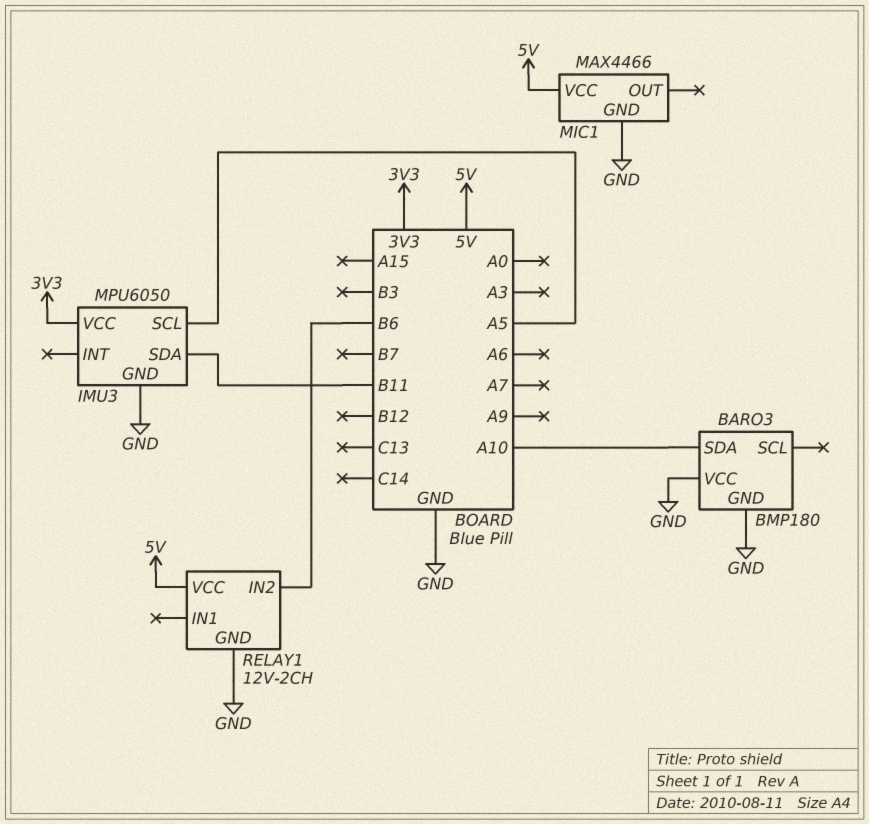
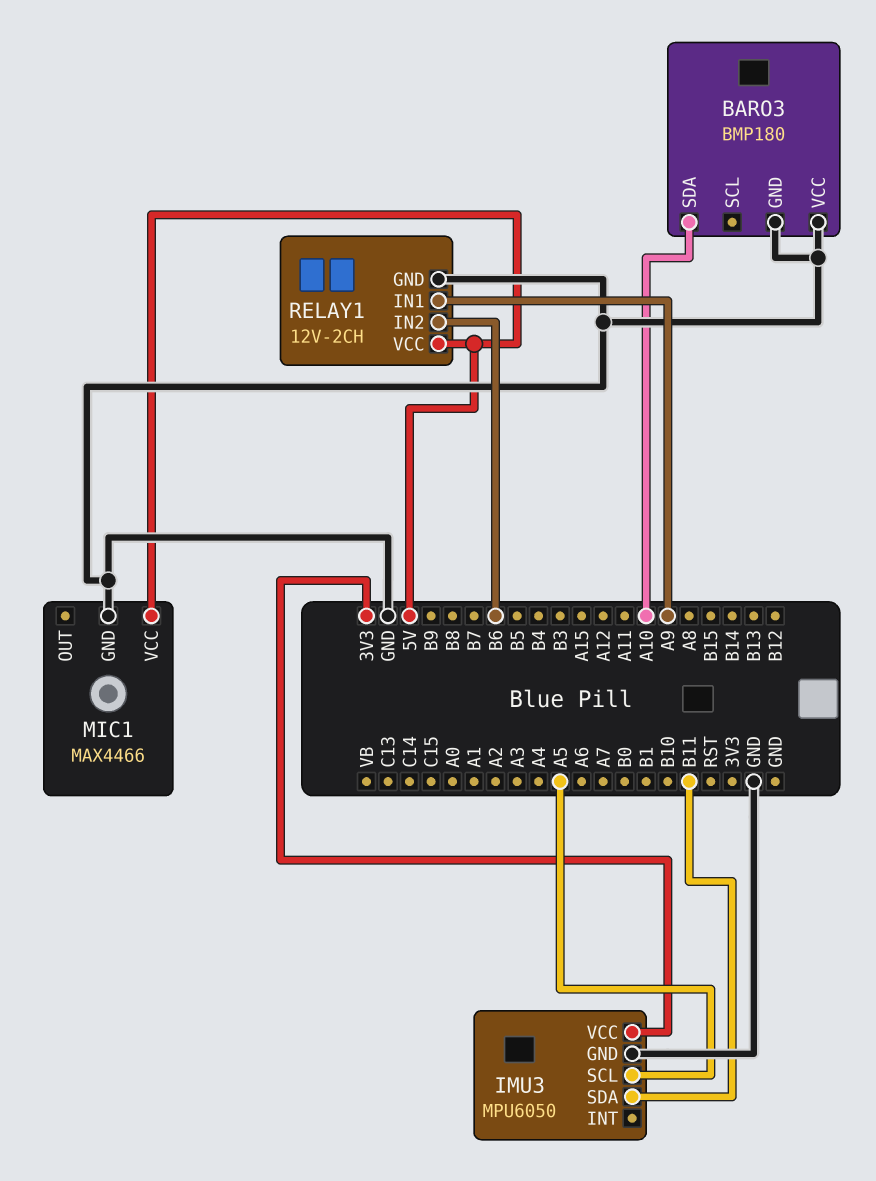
RELAY1 pin IN1: none -> A9

